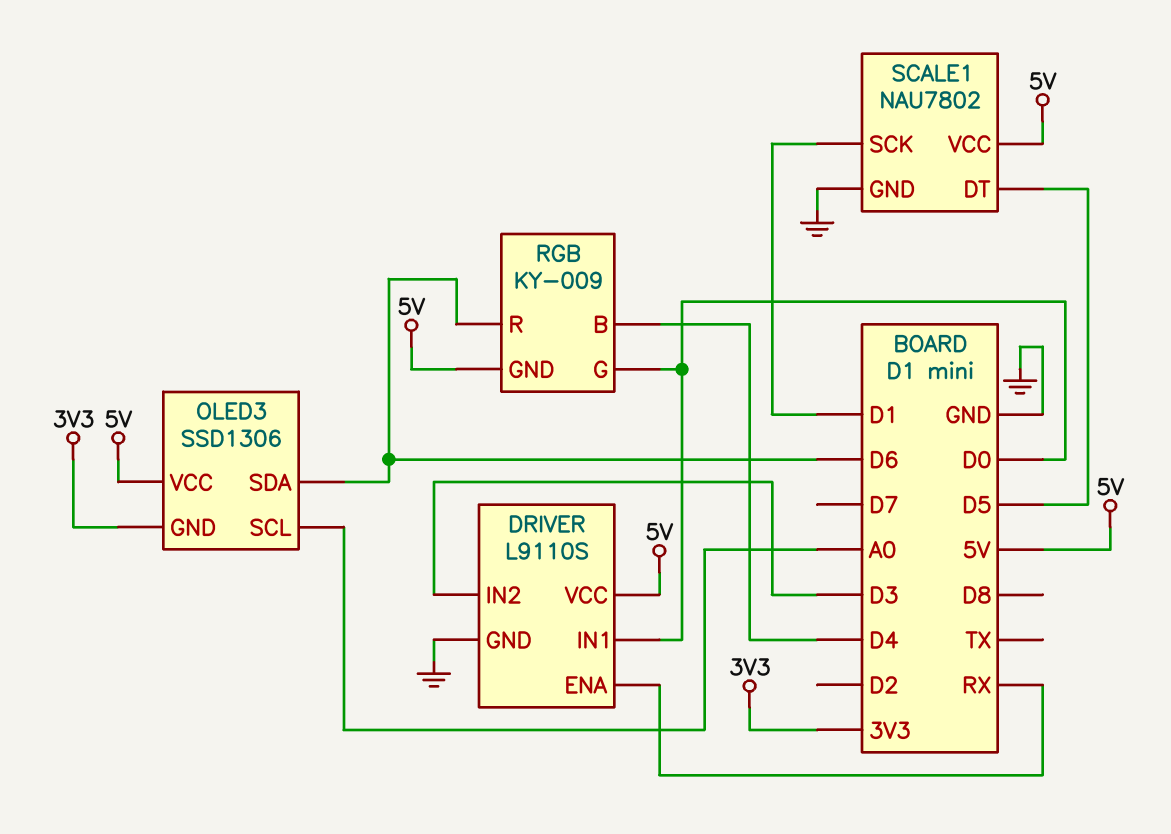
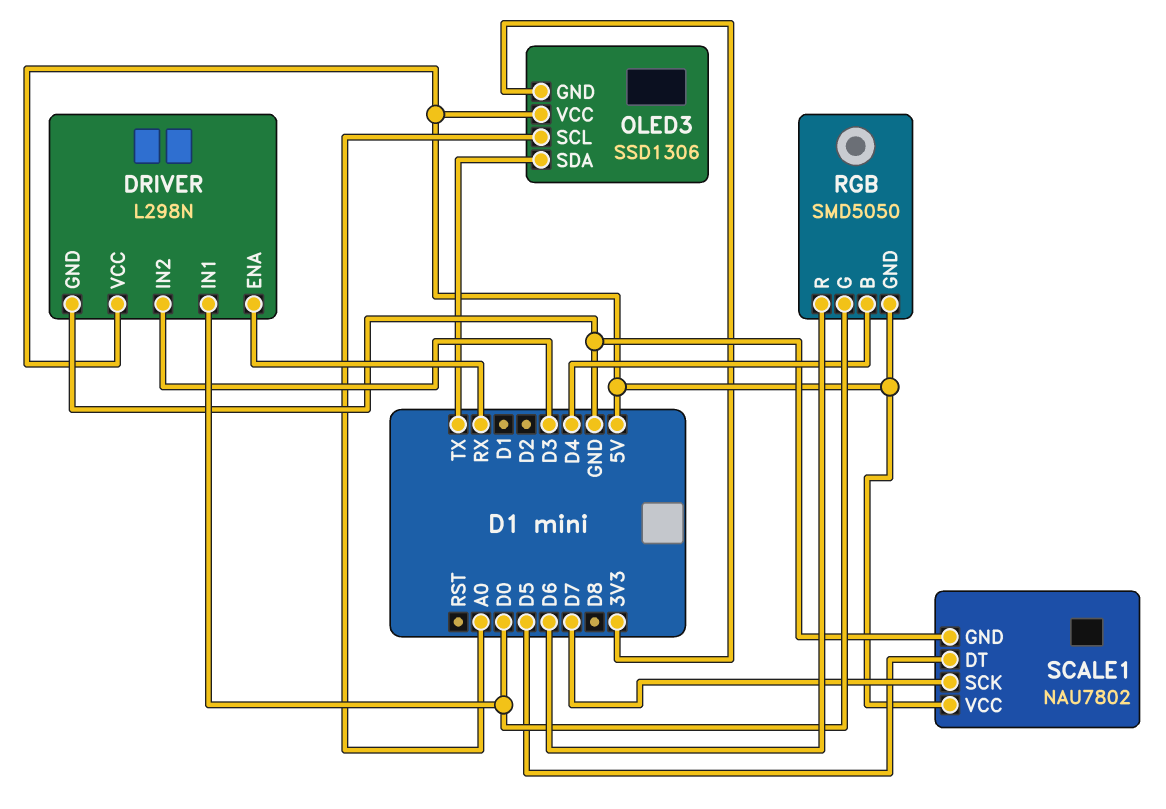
DRIVER: L9110S -> L298N
OLED3 pin SDA: D6 -> TX
RGB: KY-009 -> SMD5050
SCALE1 pin SCK: D1 -> D7

